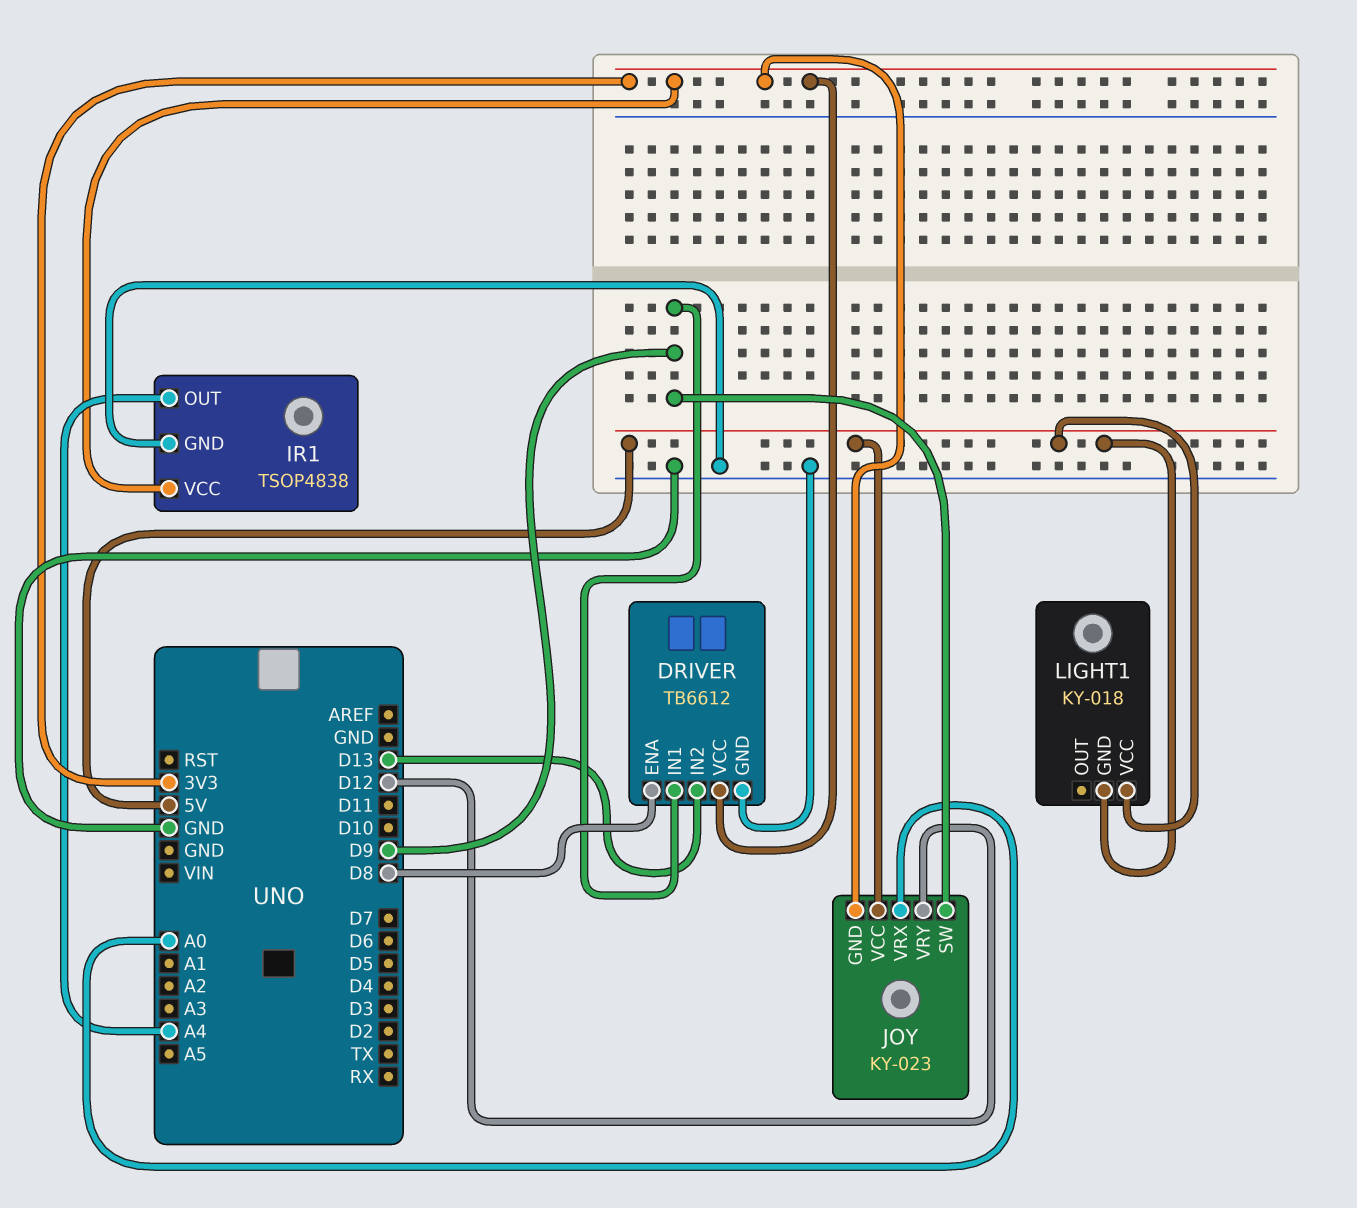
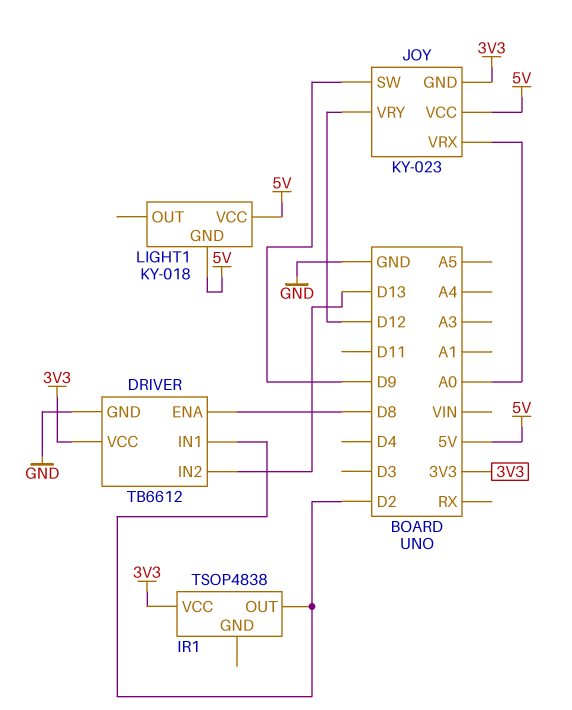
DRIVER pin IN1: D9 -> D2
IR1 pin GND: GND -> none
IR1 pin OUT: A4 -> D2

